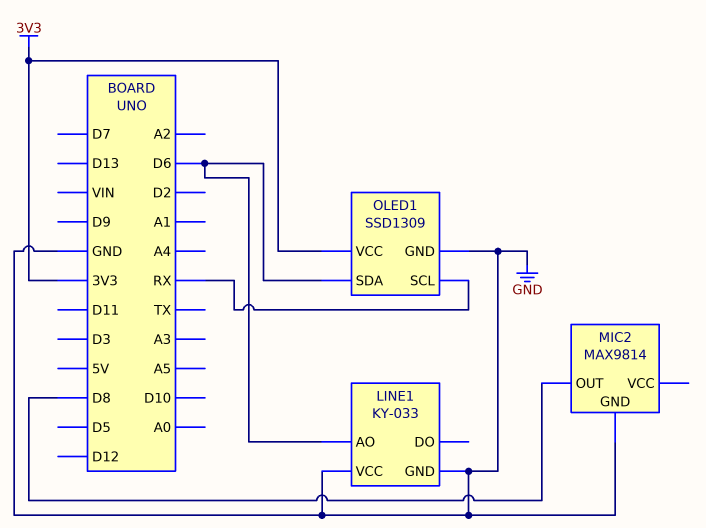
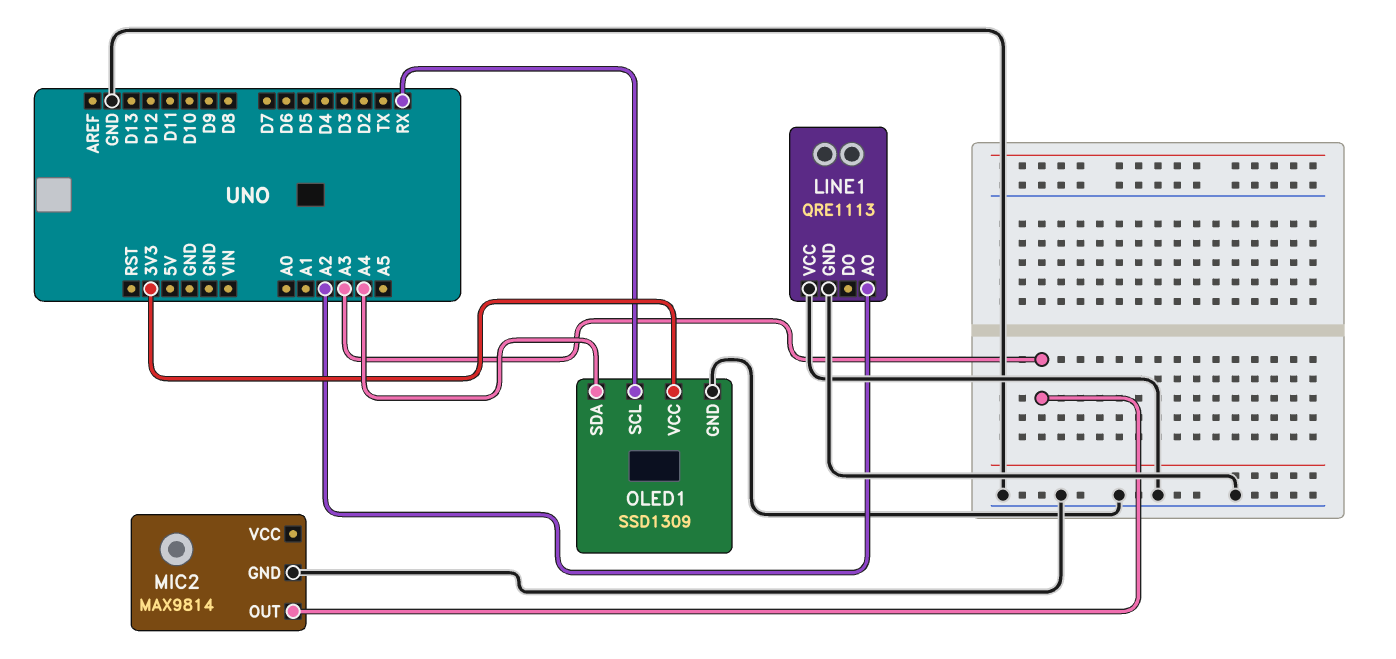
LINE1: KY-033 -> QRE1113
LINE1 pin AO: D6 -> A2
MIC2 pin OUT: D8 -> A3
OLED1 pin SDA: D6 -> A4

